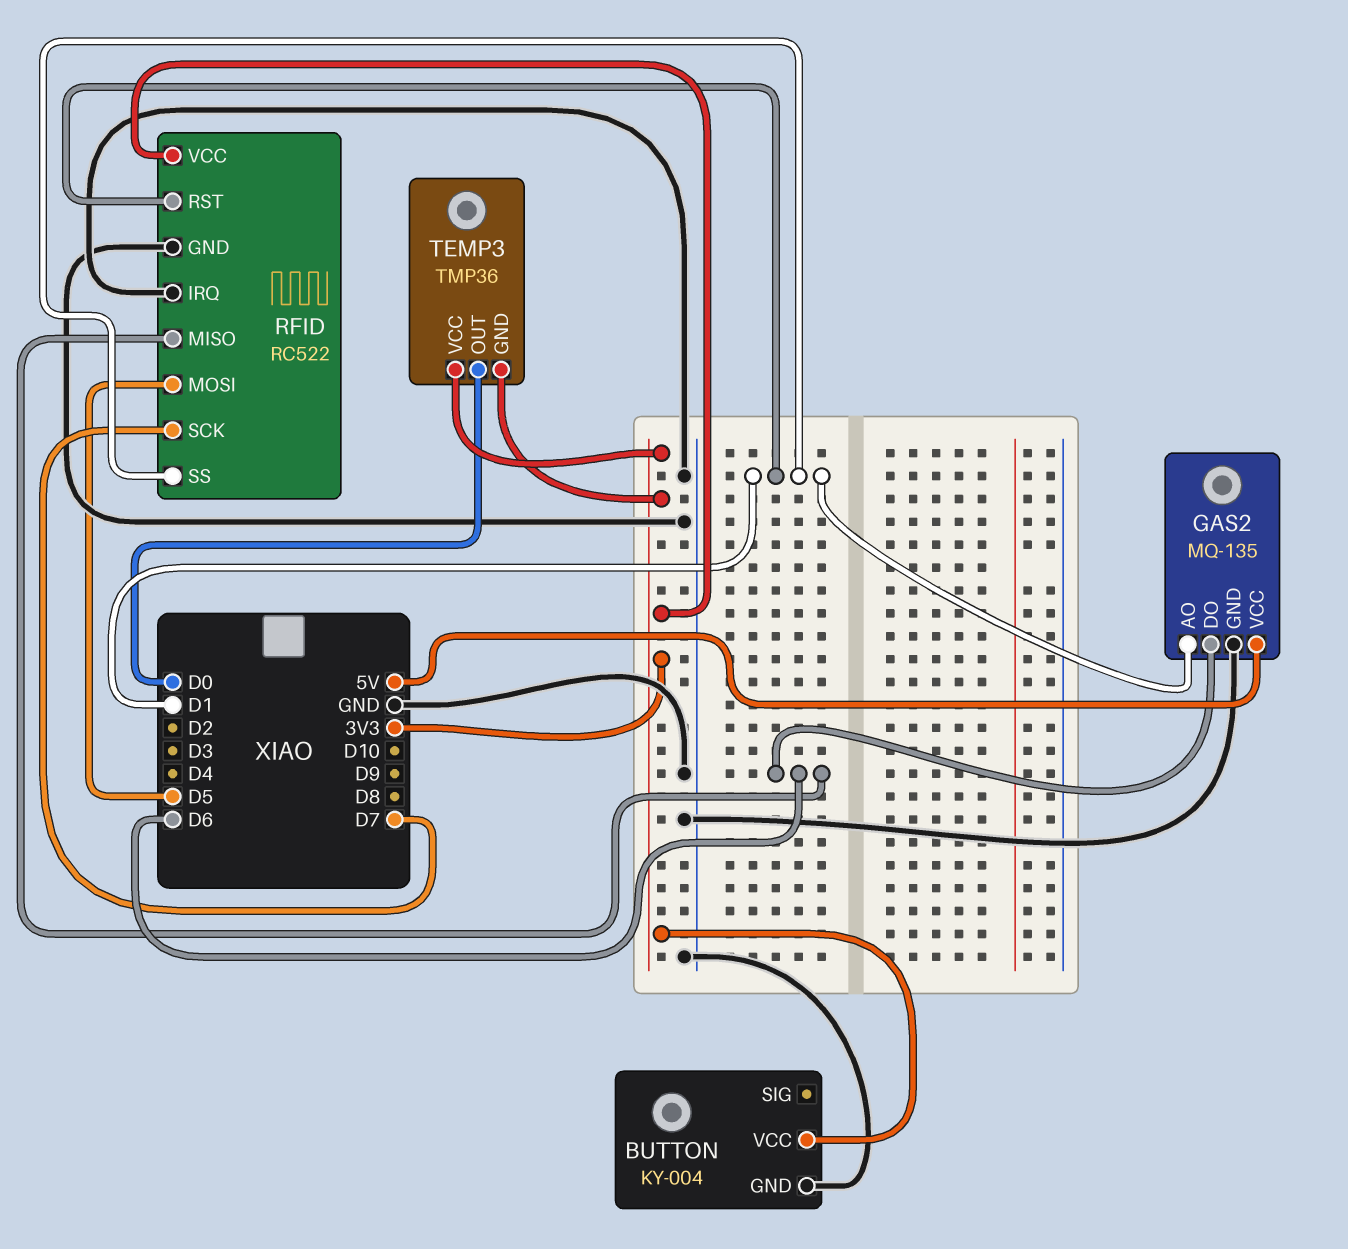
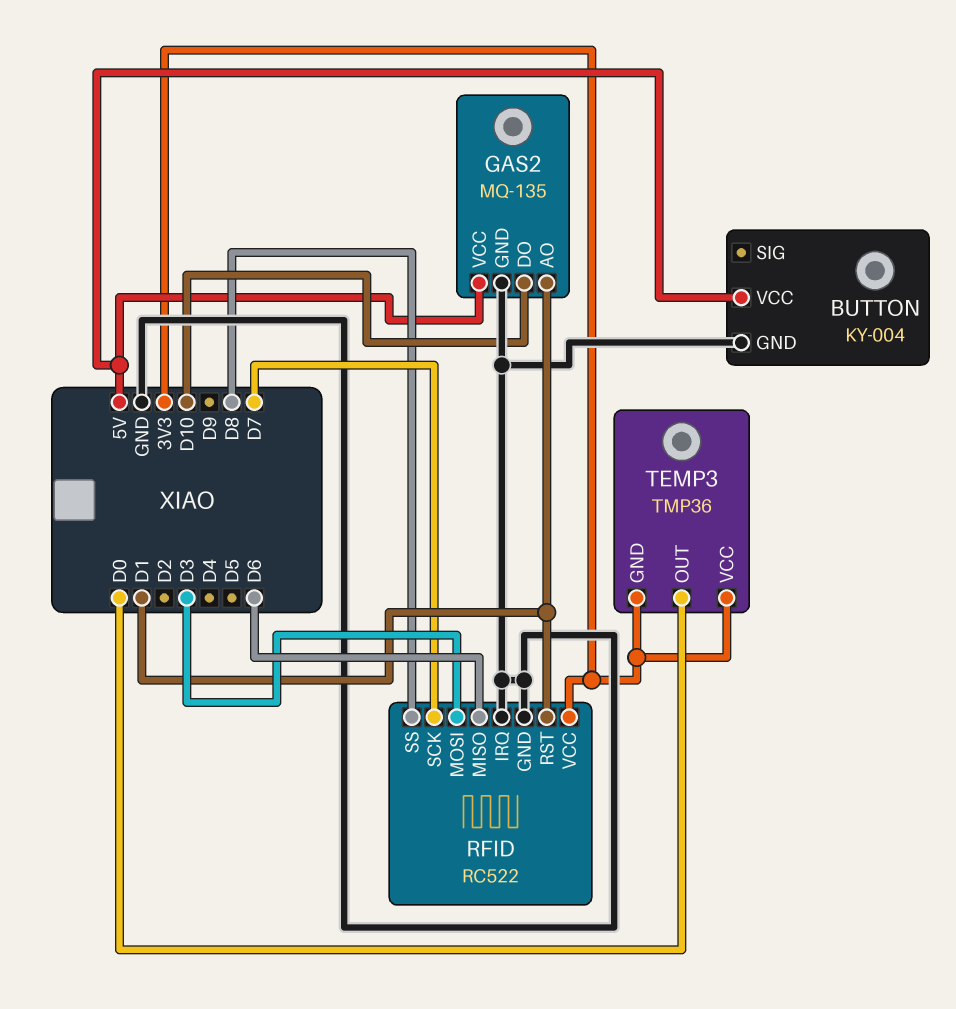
BUTTON pin VCC: 3V3 -> 5V
GAS2 pin DO: D6 -> D10
RFID pin MOSI: D5 -> D3
RFID pin SS: D1 -> D8

